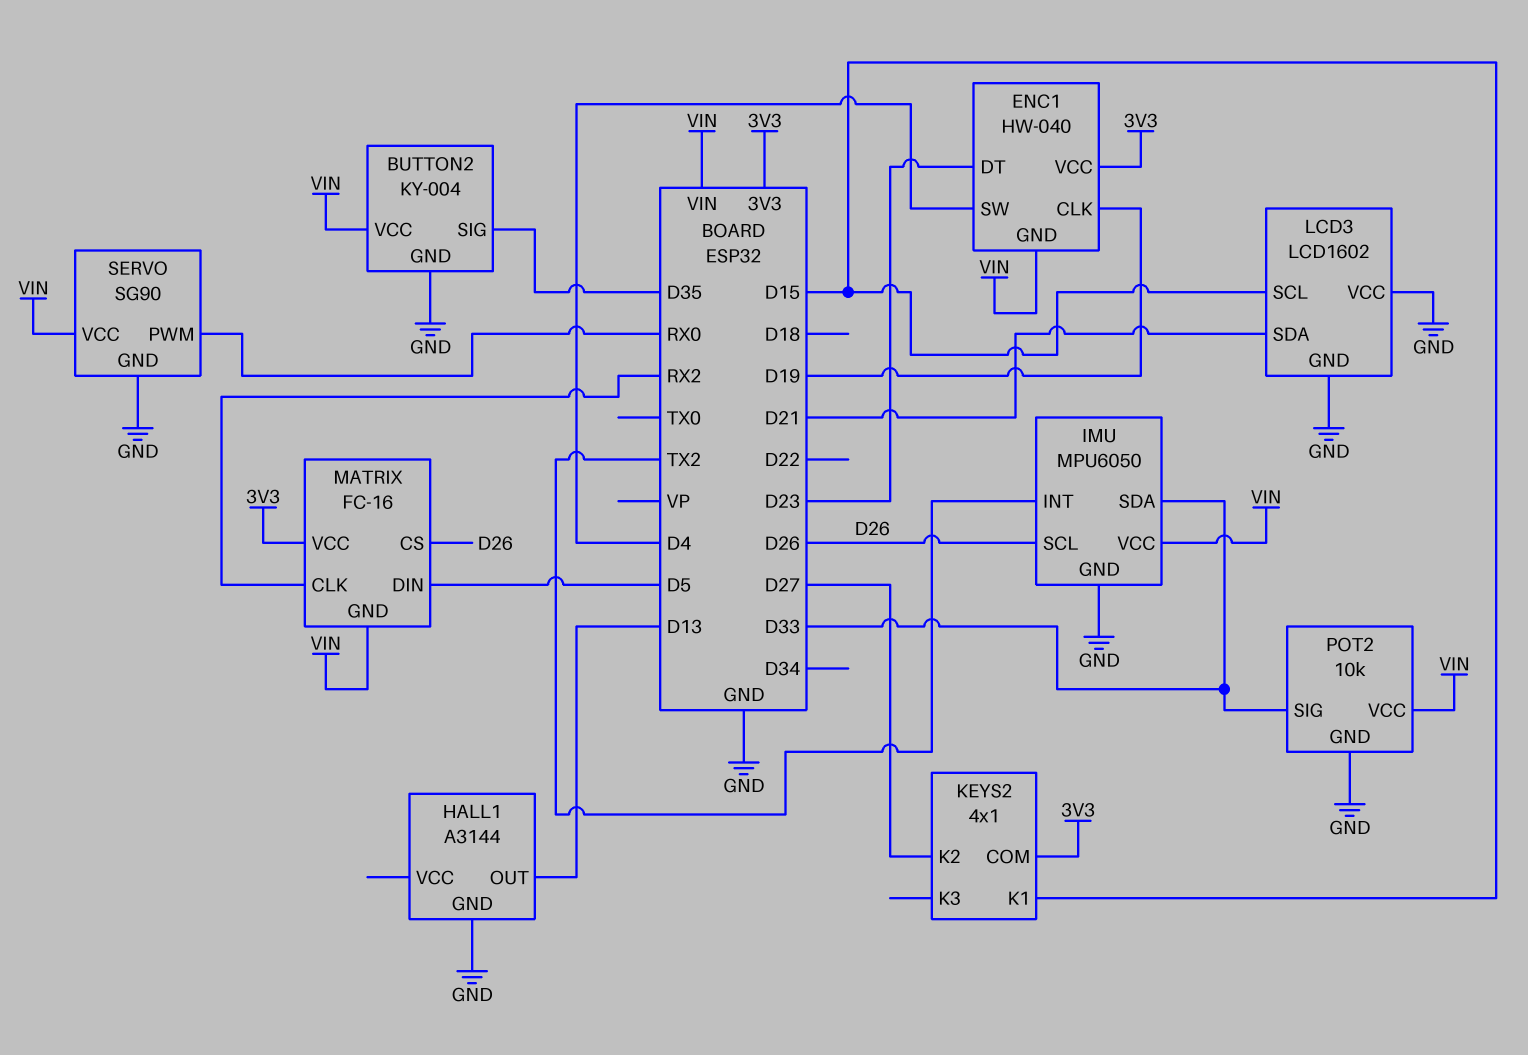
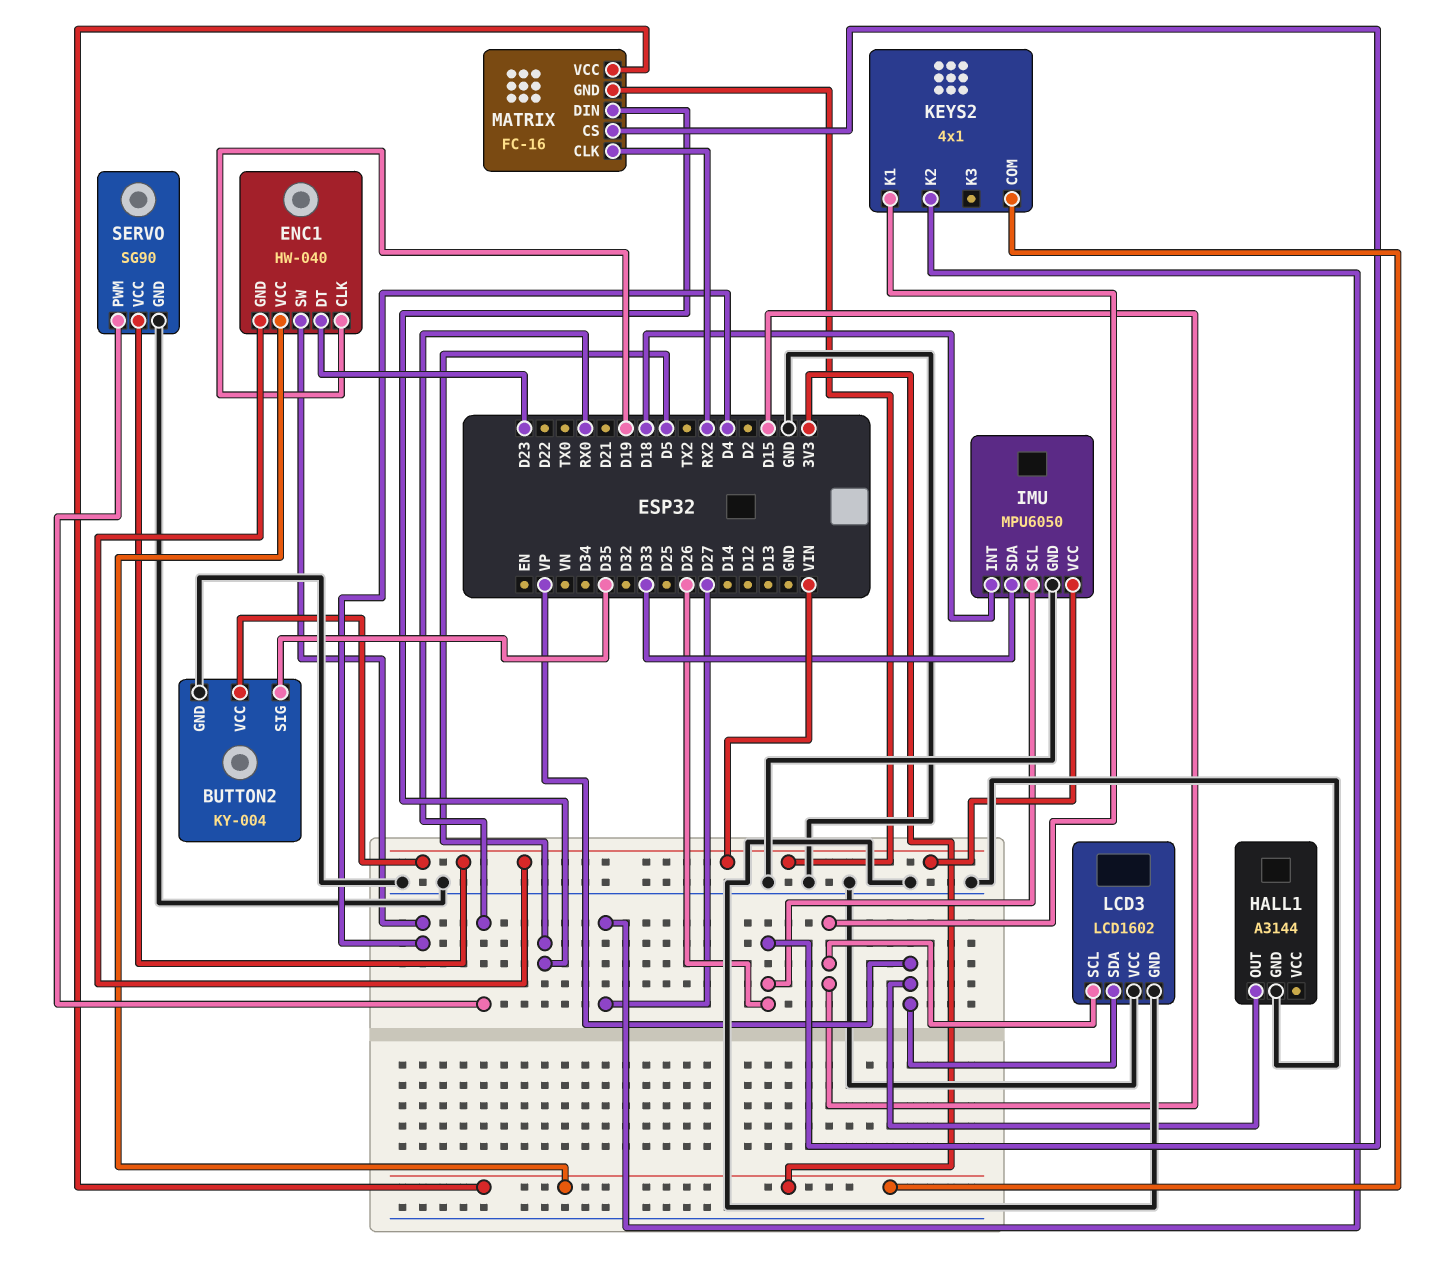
HALL1 pin OUT: D13 -> VP
IMU pin INT: TX2 -> D18
LCD3 pin SDA: D21 -> VP
POT2: 10k -> none
POT2 pin GND: GND -> none
POT2 pin SIG: D33 -> none
POT2 pin VCC: VIN -> none

